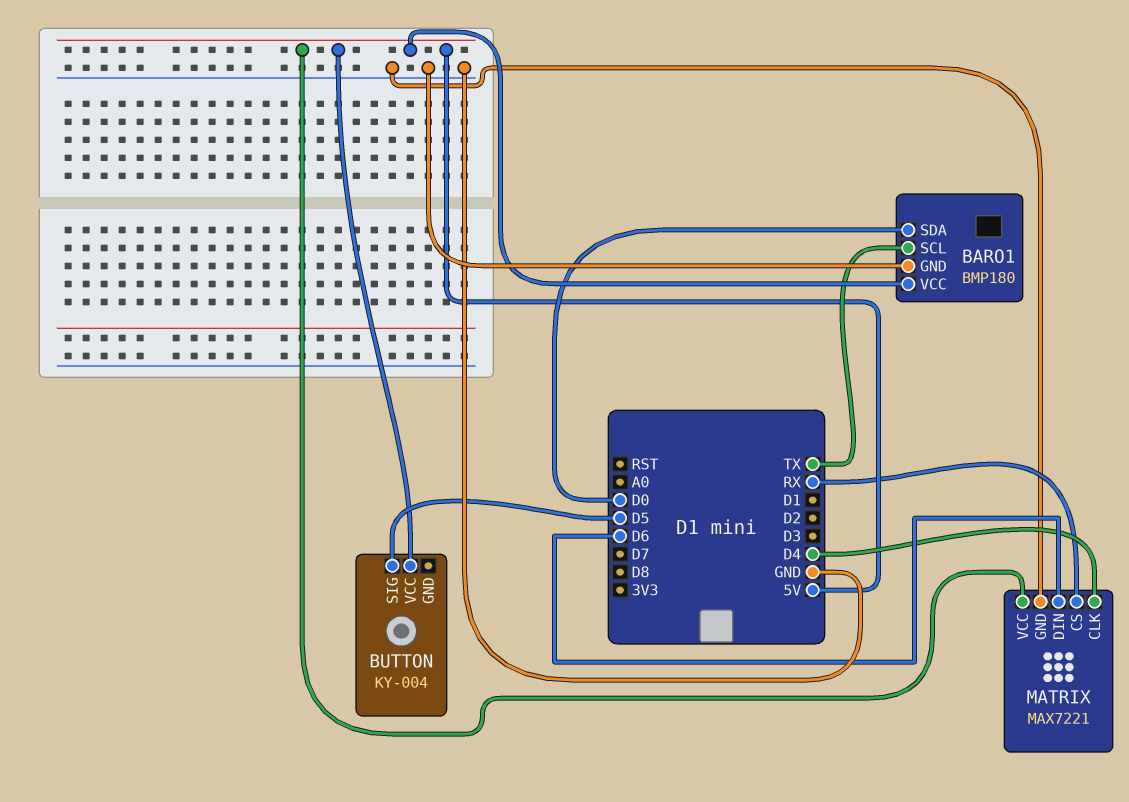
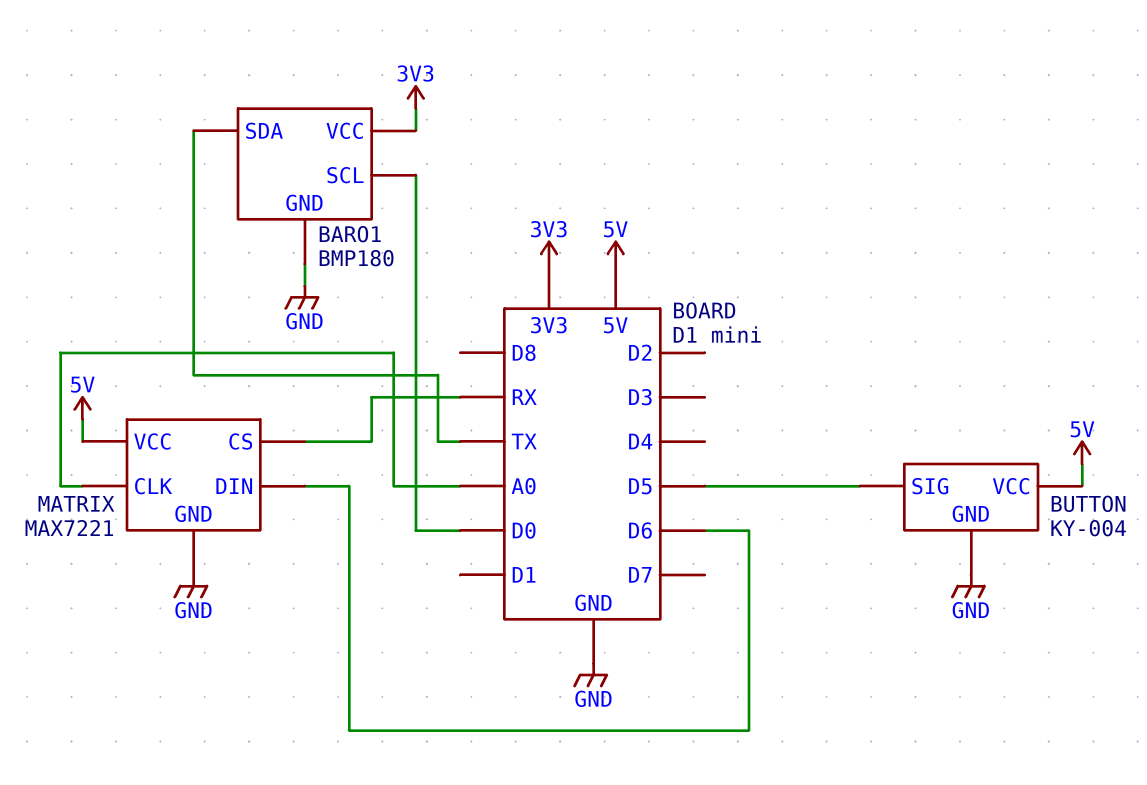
BARO1 pin SCL: TX -> D0
BARO1 pin SDA: D0 -> TX
BARO1 pin VCC: 5V -> 3V3
BUTTON pin GND: none -> GND
MATRIX pin CLK: D4 -> A0

